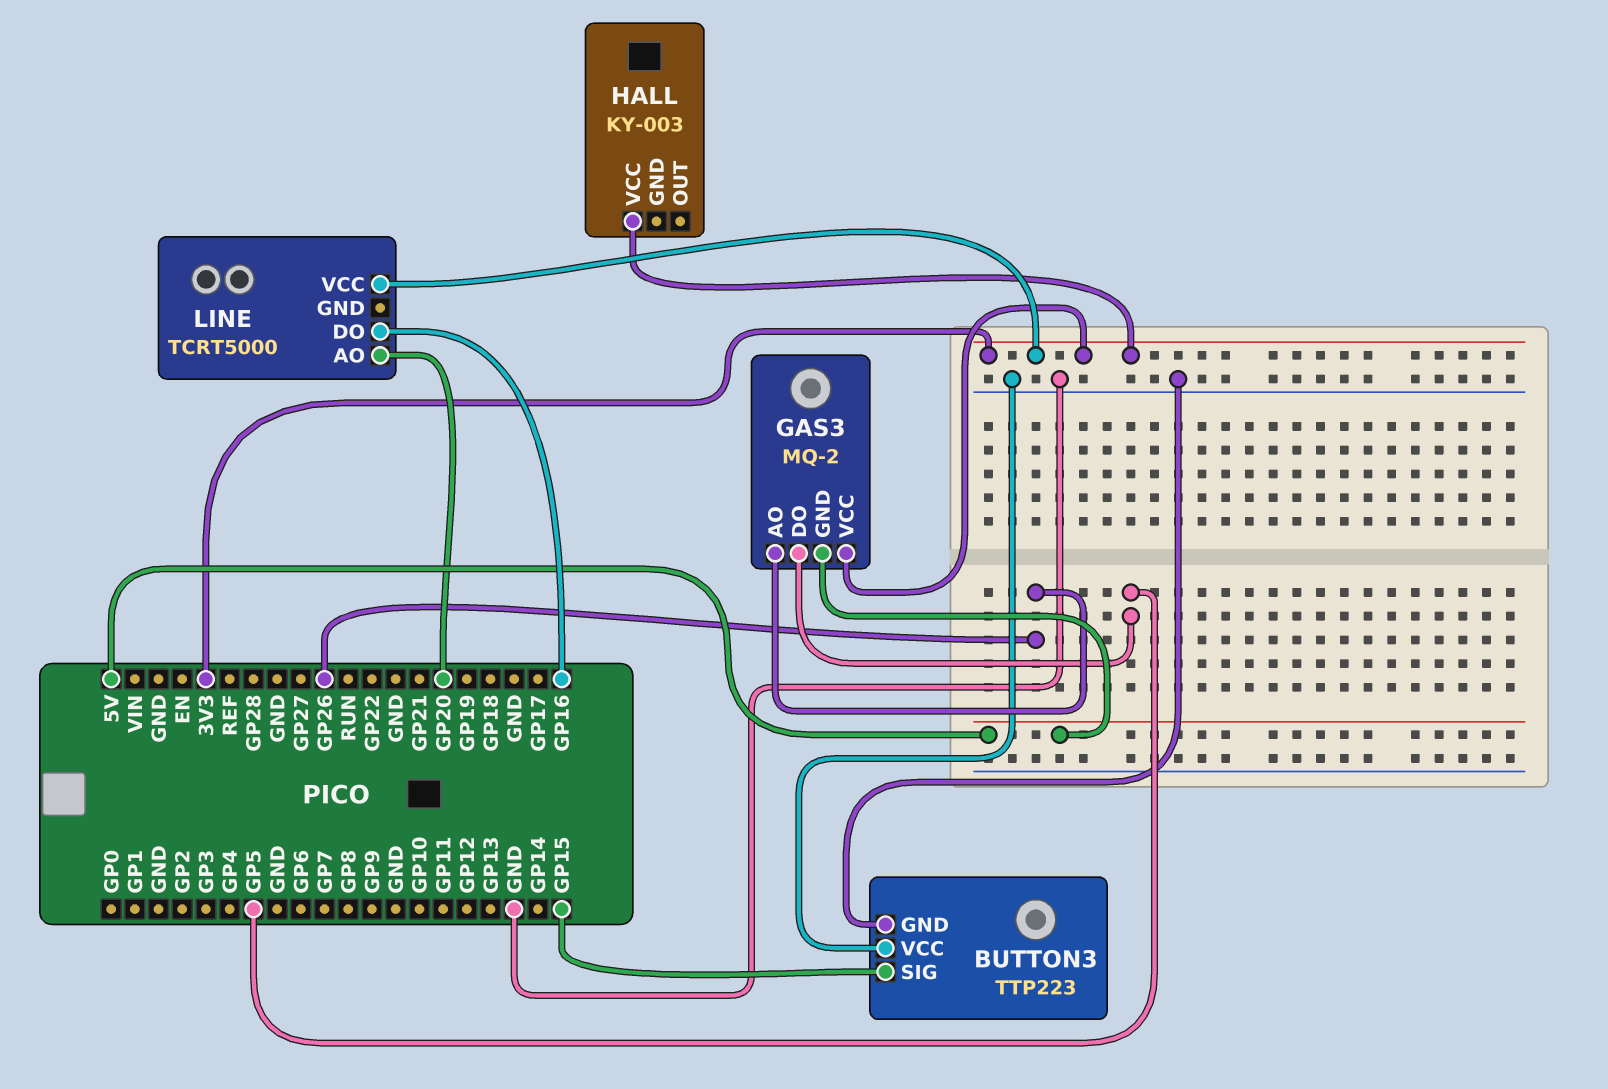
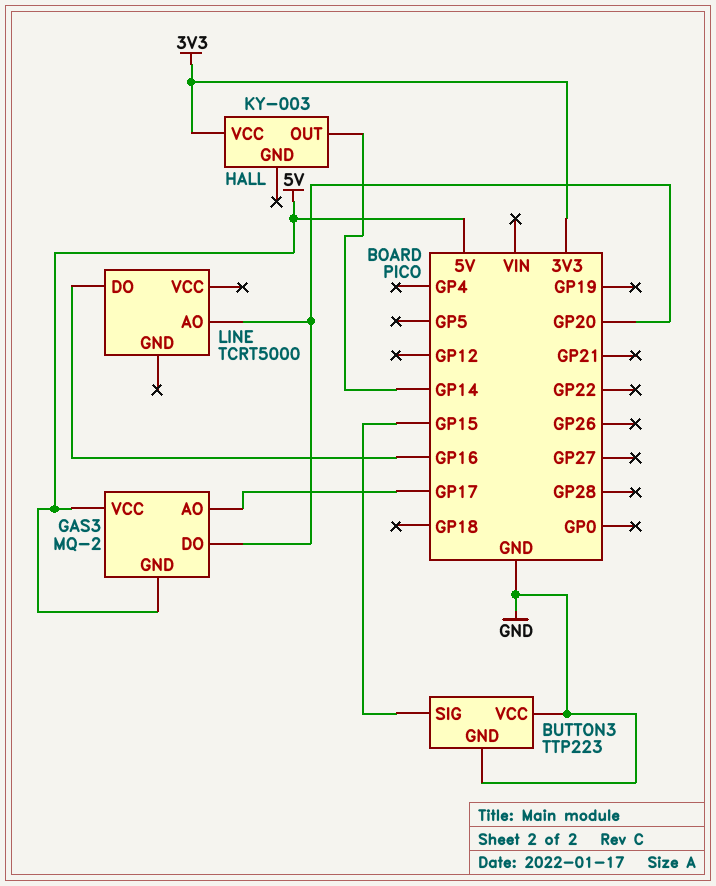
GAS3 pin AO: GP26 -> GP17
GAS3 pin DO: GP5 -> GP20
GAS3 pin VCC: 3V3 -> 5V
HALL pin OUT: none -> GP14
LINE pin VCC: 3V3 -> none

